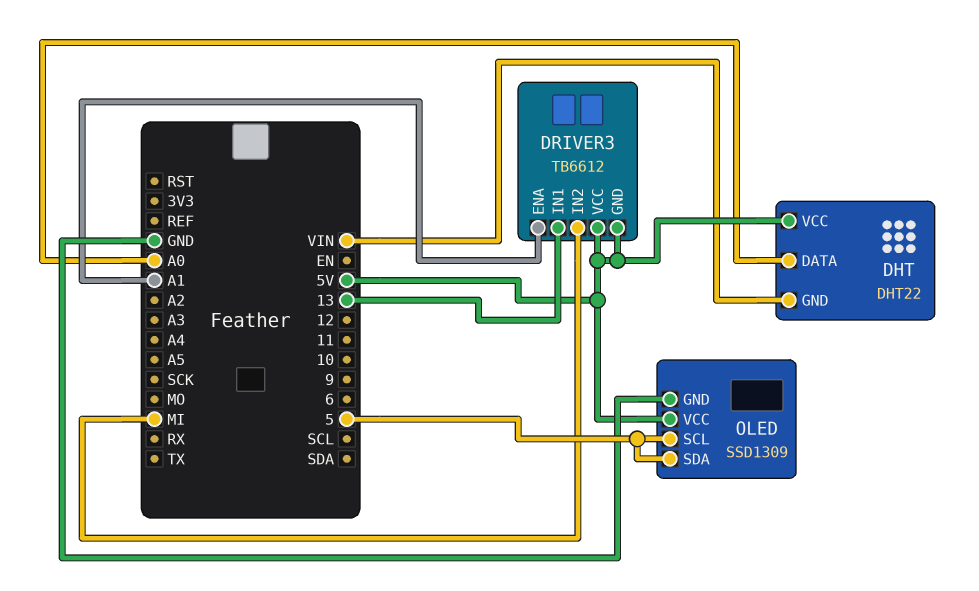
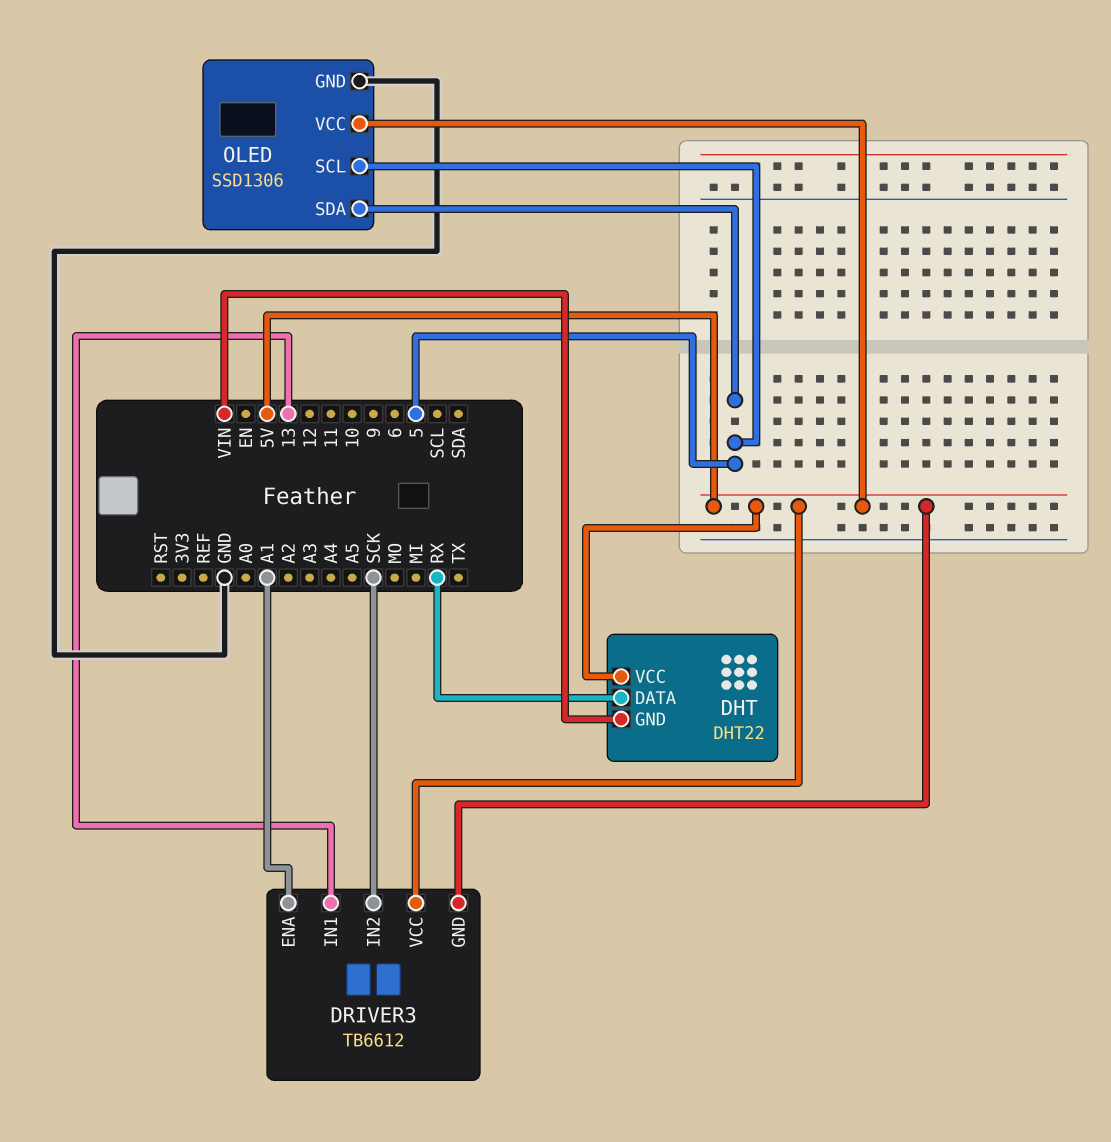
DHT pin DATA: A0 -> RX
DRIVER3 pin IN2: MI -> SCK
OLED: SSD1309 -> SSD1306

